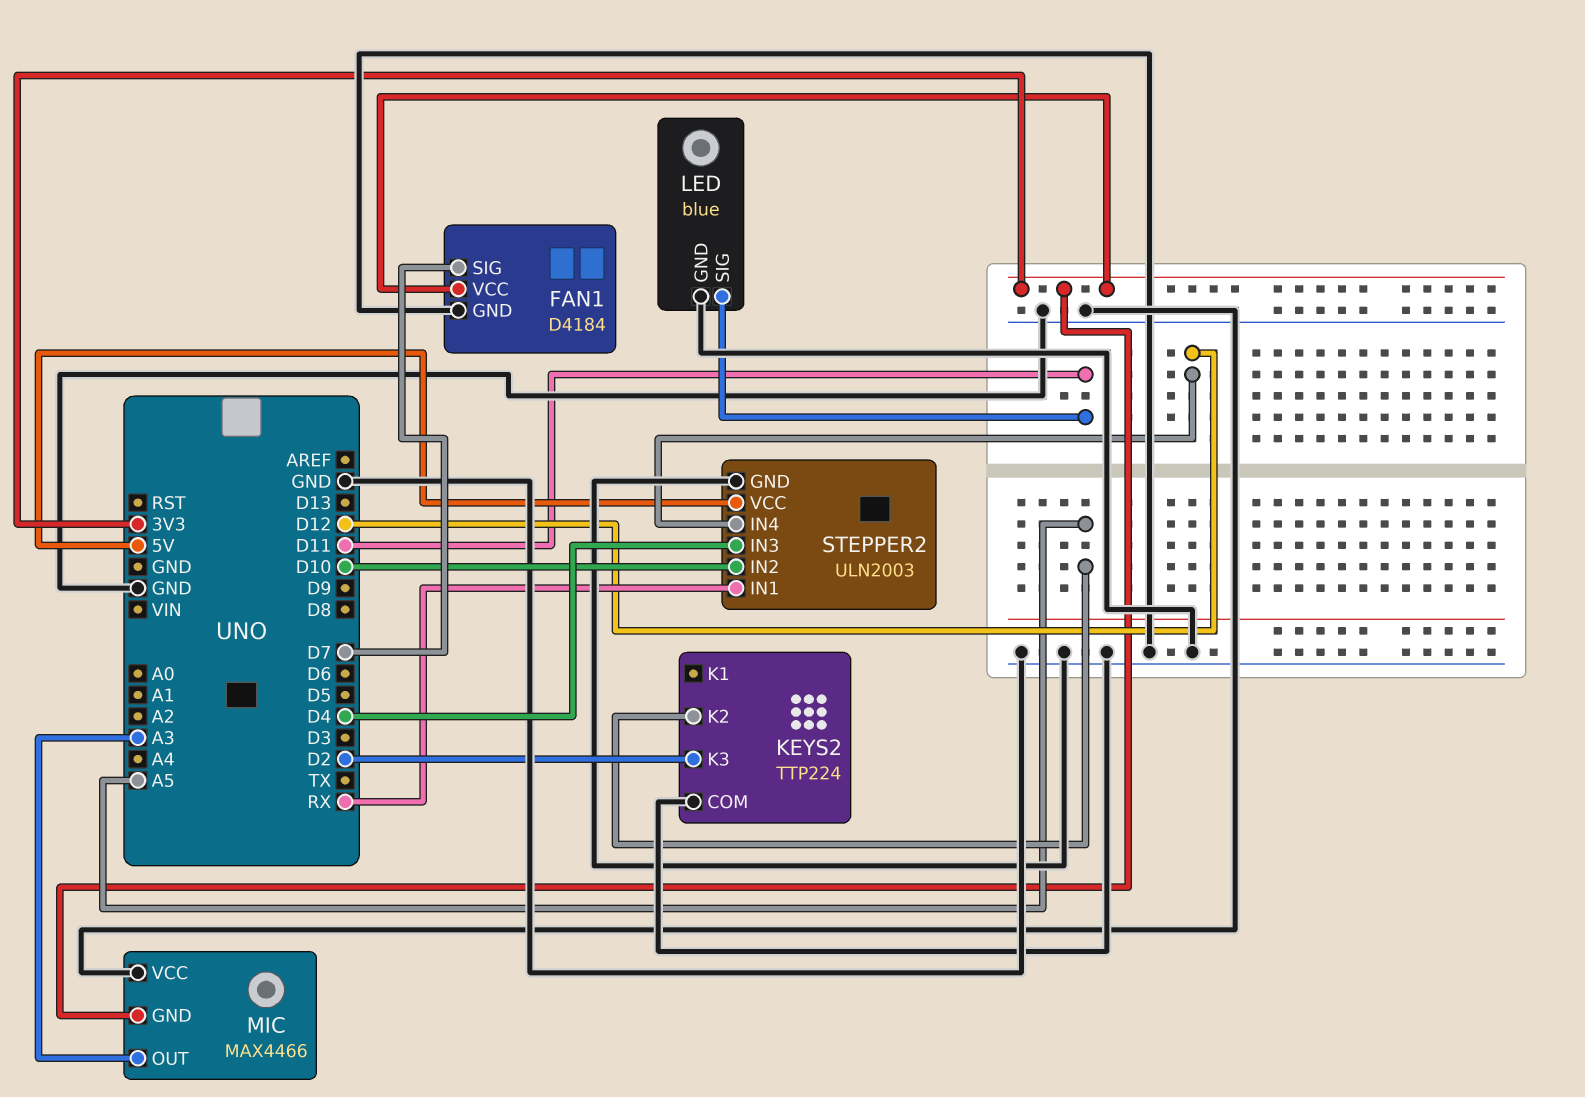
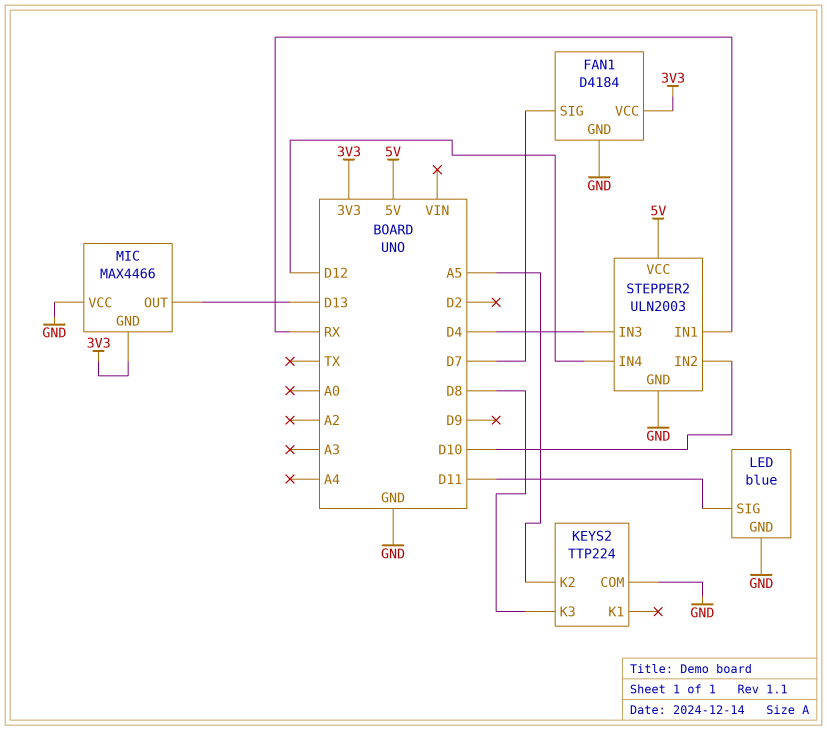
KEYS2 pin K3: D2 -> D8
MIC pin OUT: A3 -> D13

